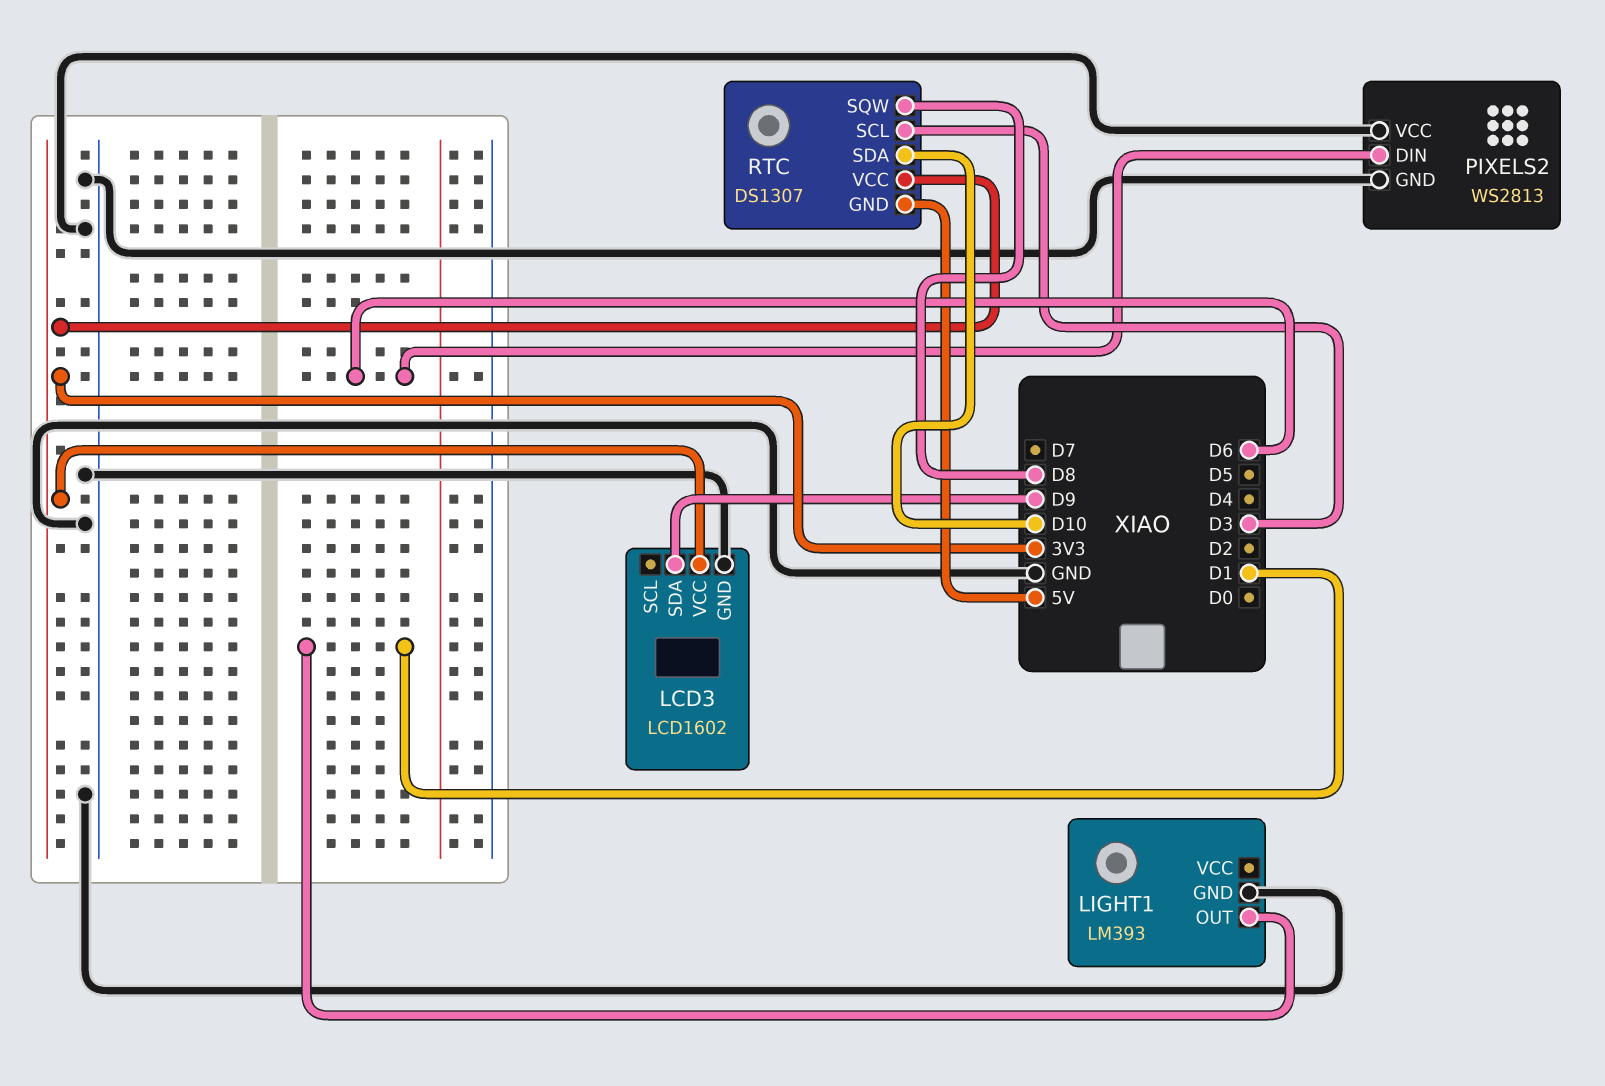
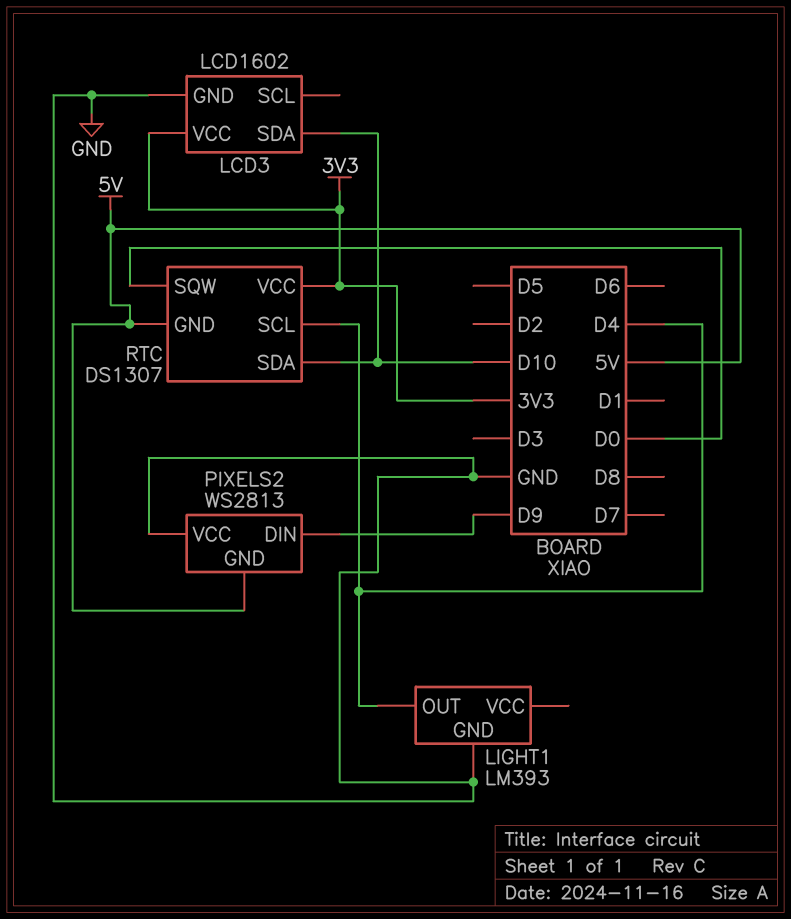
LCD3 pin SDA: D9 -> D10
LIGHT1 pin OUT: D1 -> D4
PIXELS2 pin DIN: D6 -> D9
PIXELS2 pin GND: GND -> 5V
RTC pin SCL: D3 -> D4
RTC pin SQW: D8 -> D0

